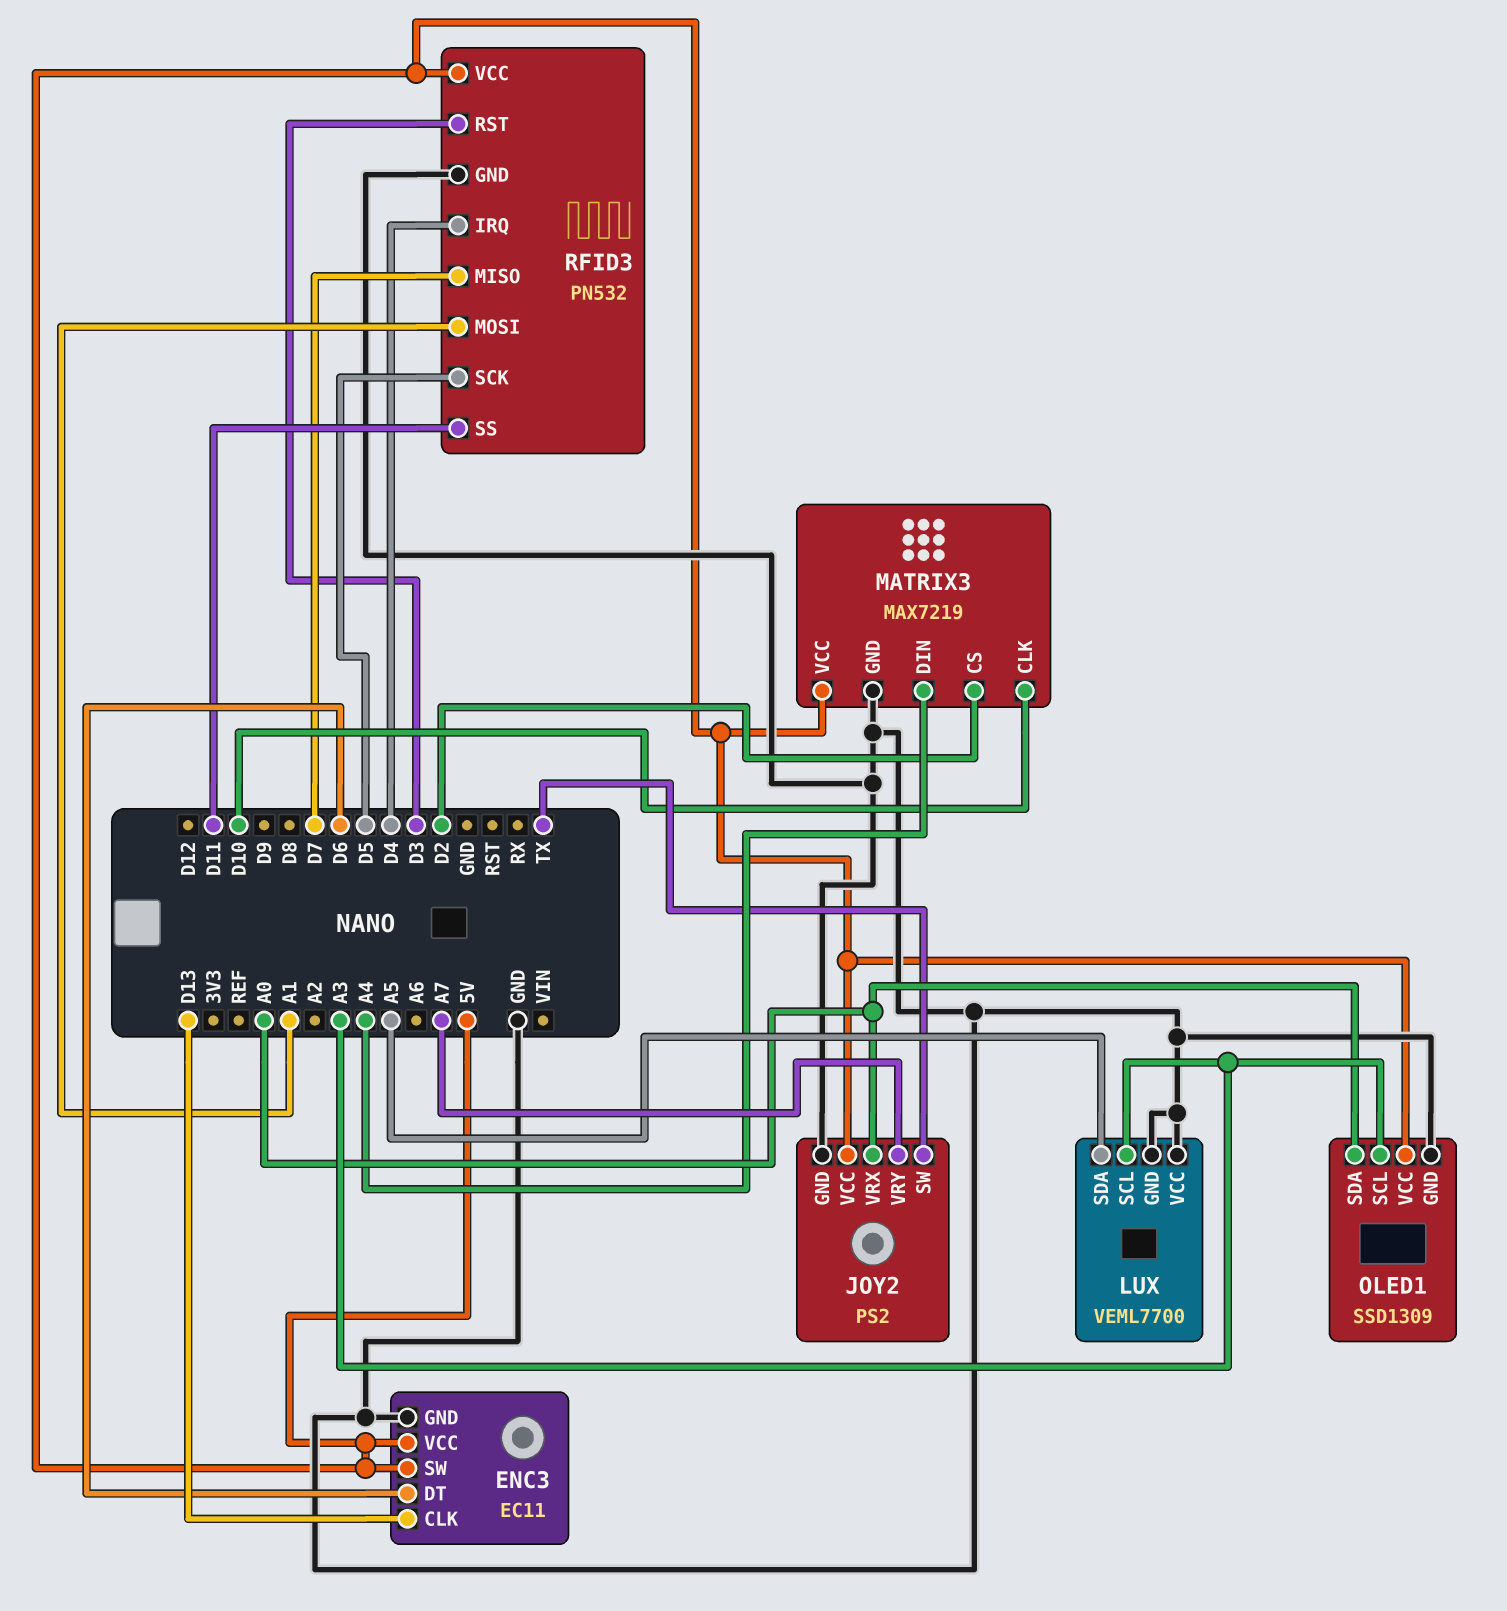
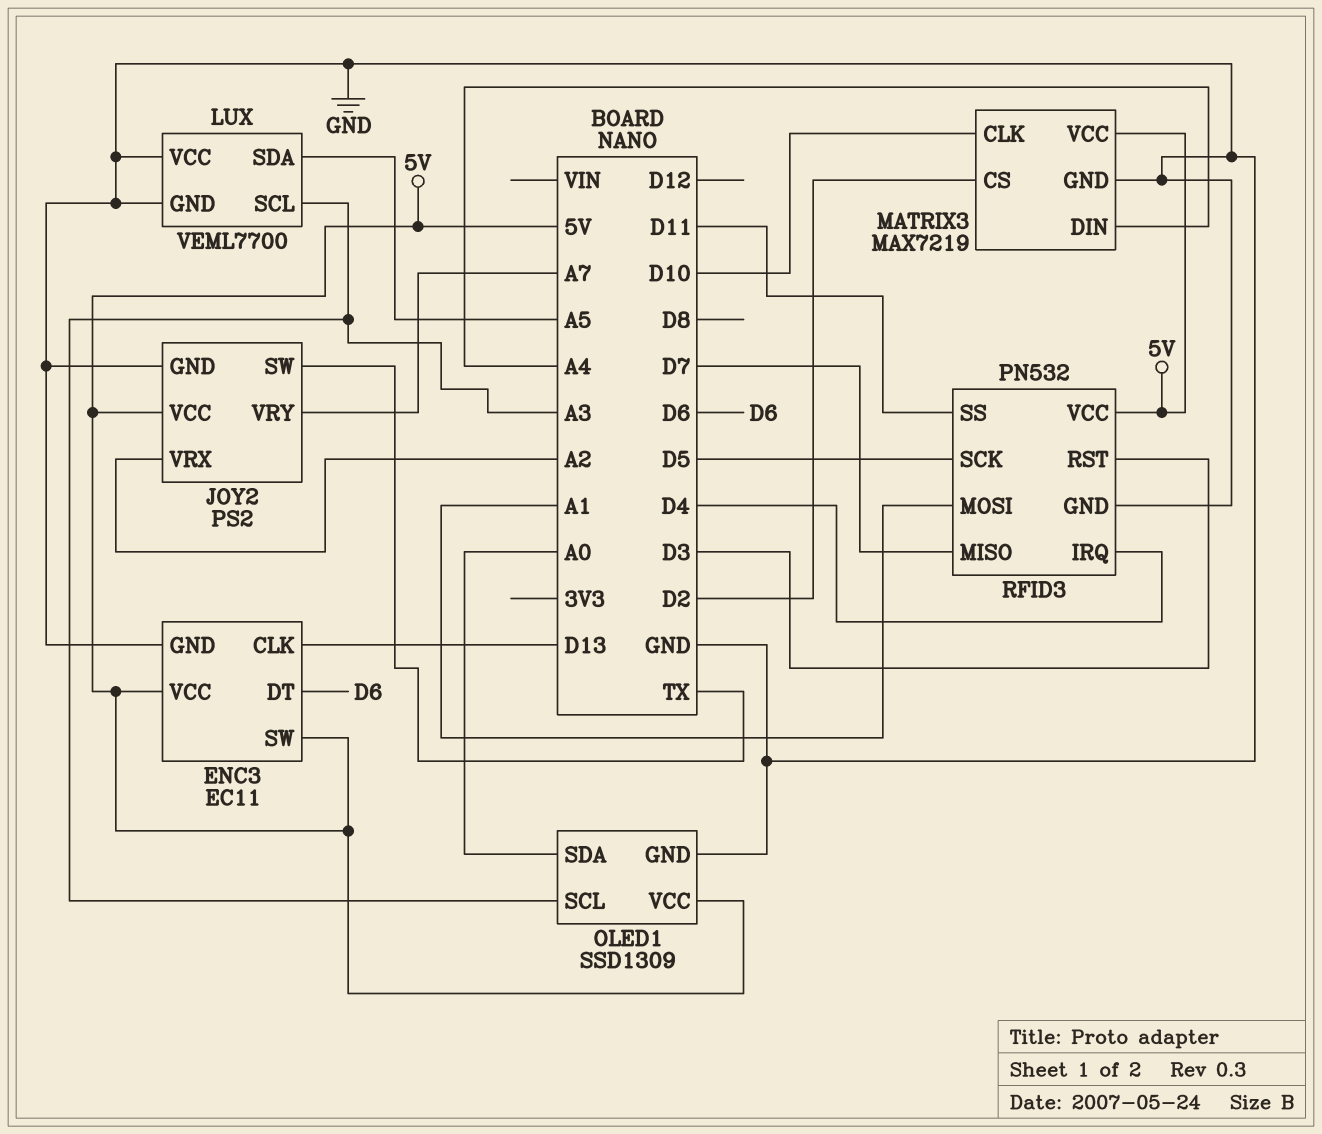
JOY2 pin VRX: A0 -> A2

